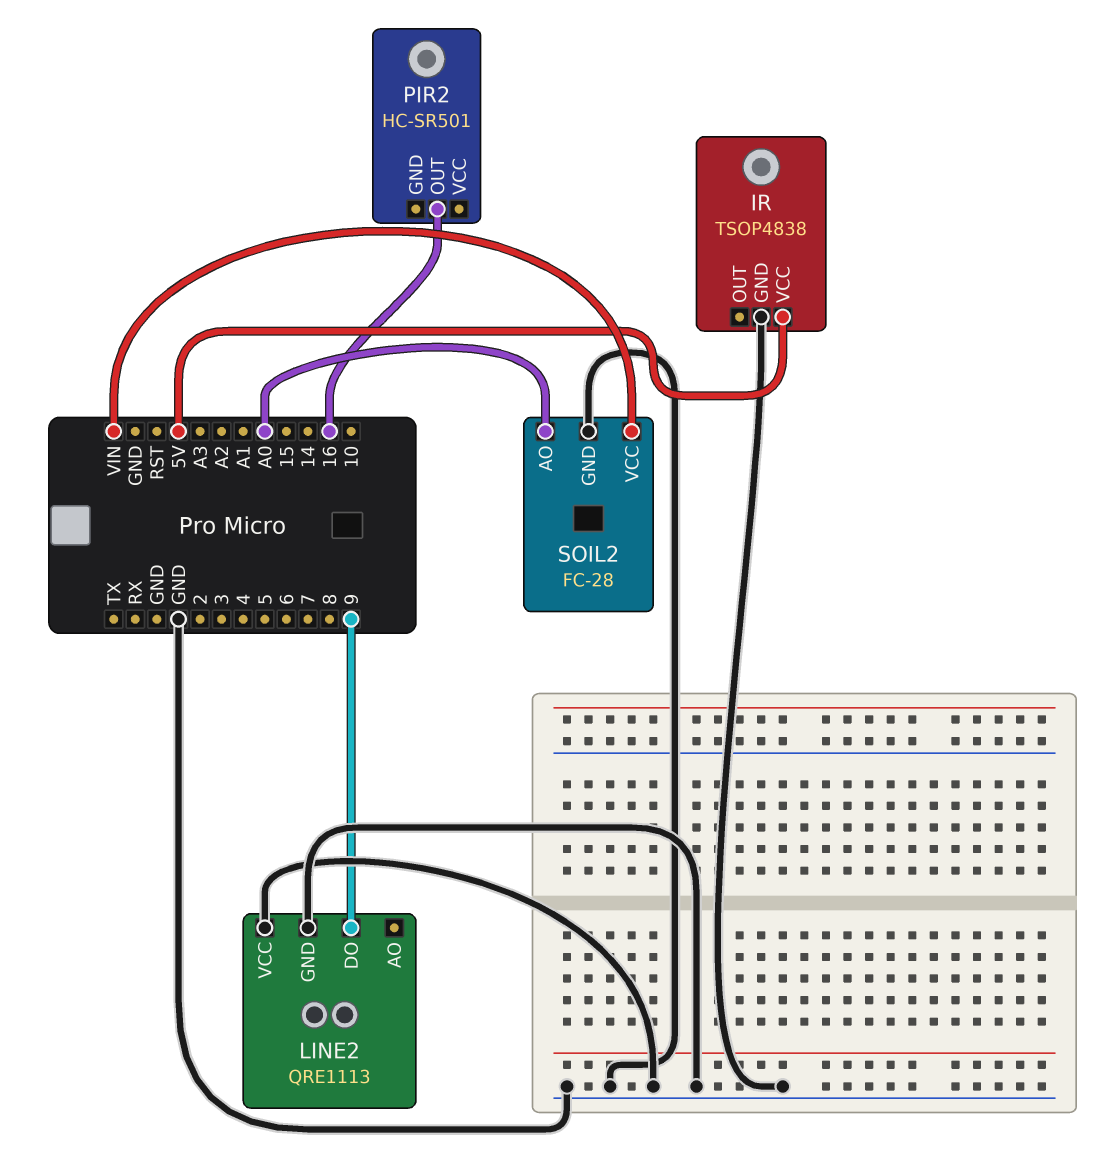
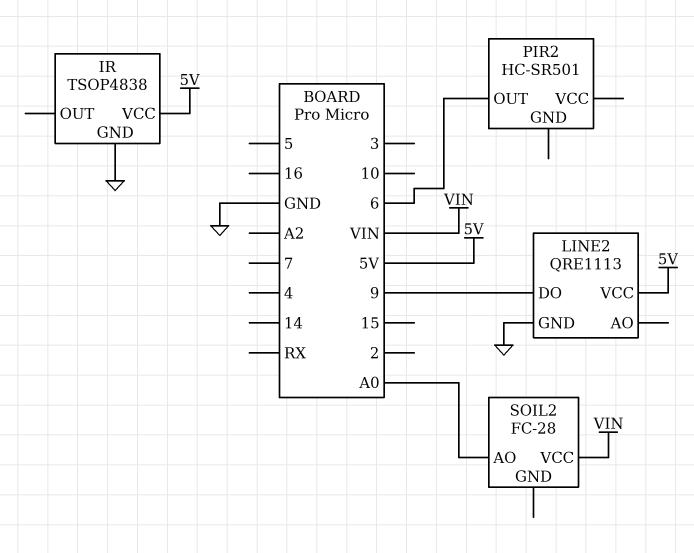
LINE2 pin VCC: GND -> 5V
PIR2 pin OUT: 16 -> 6
SOIL2 pin GND: GND -> none

